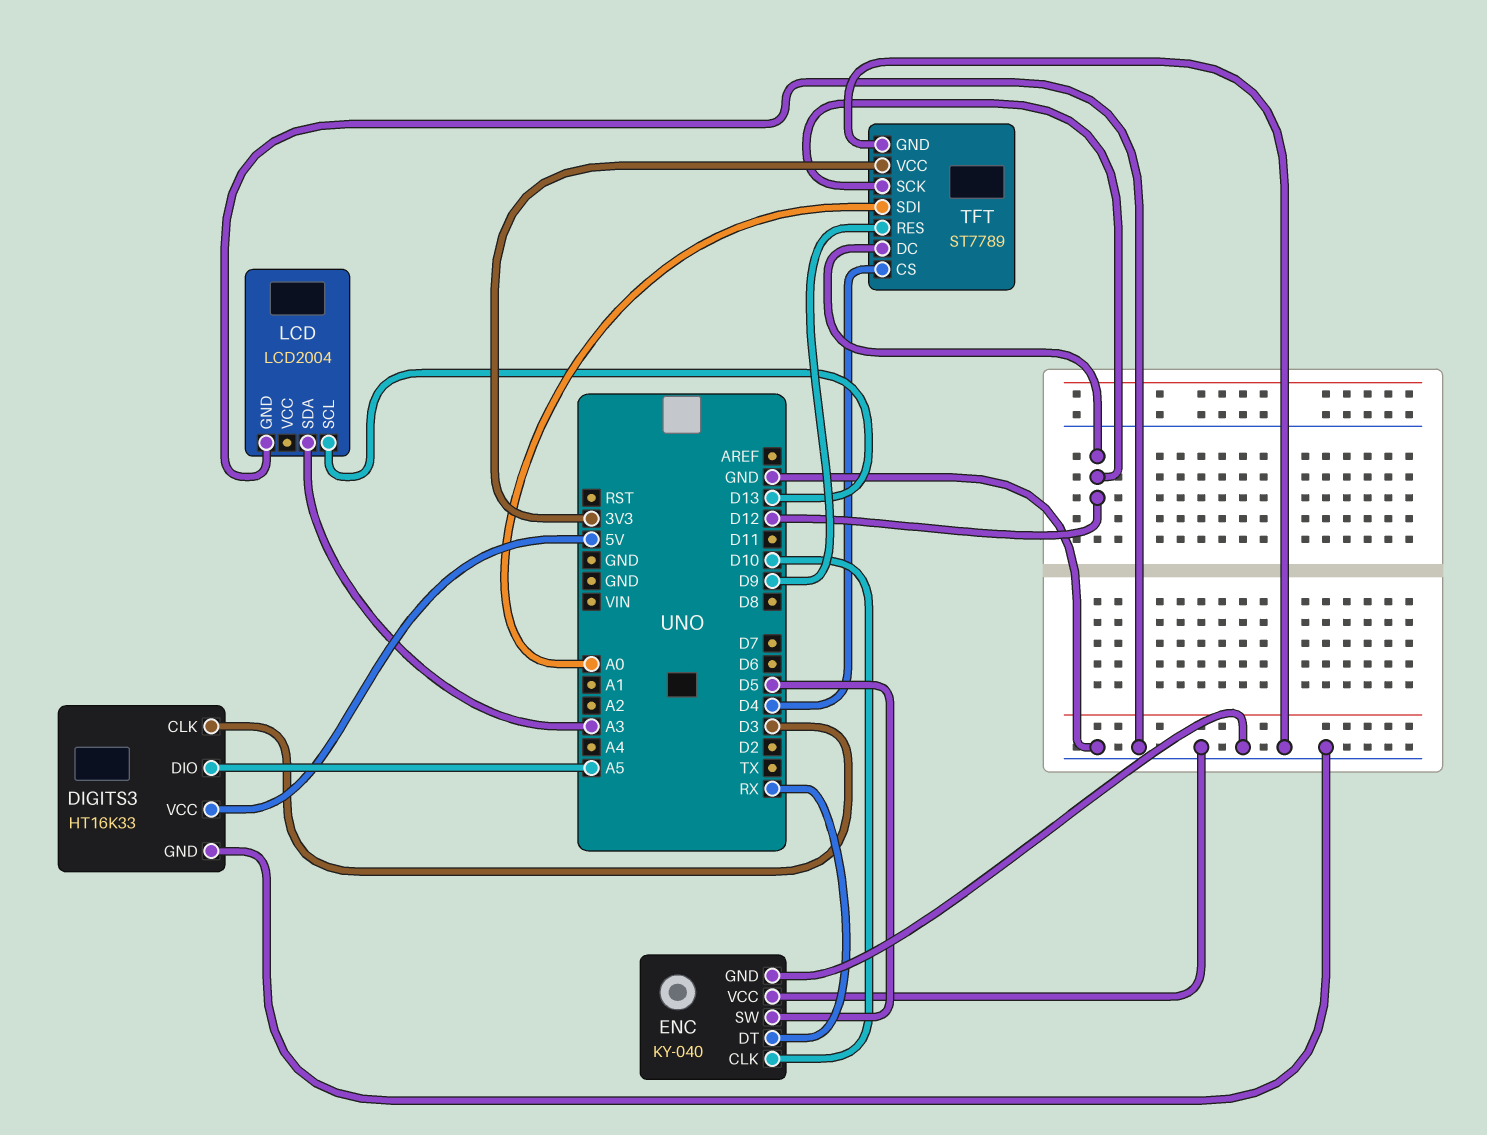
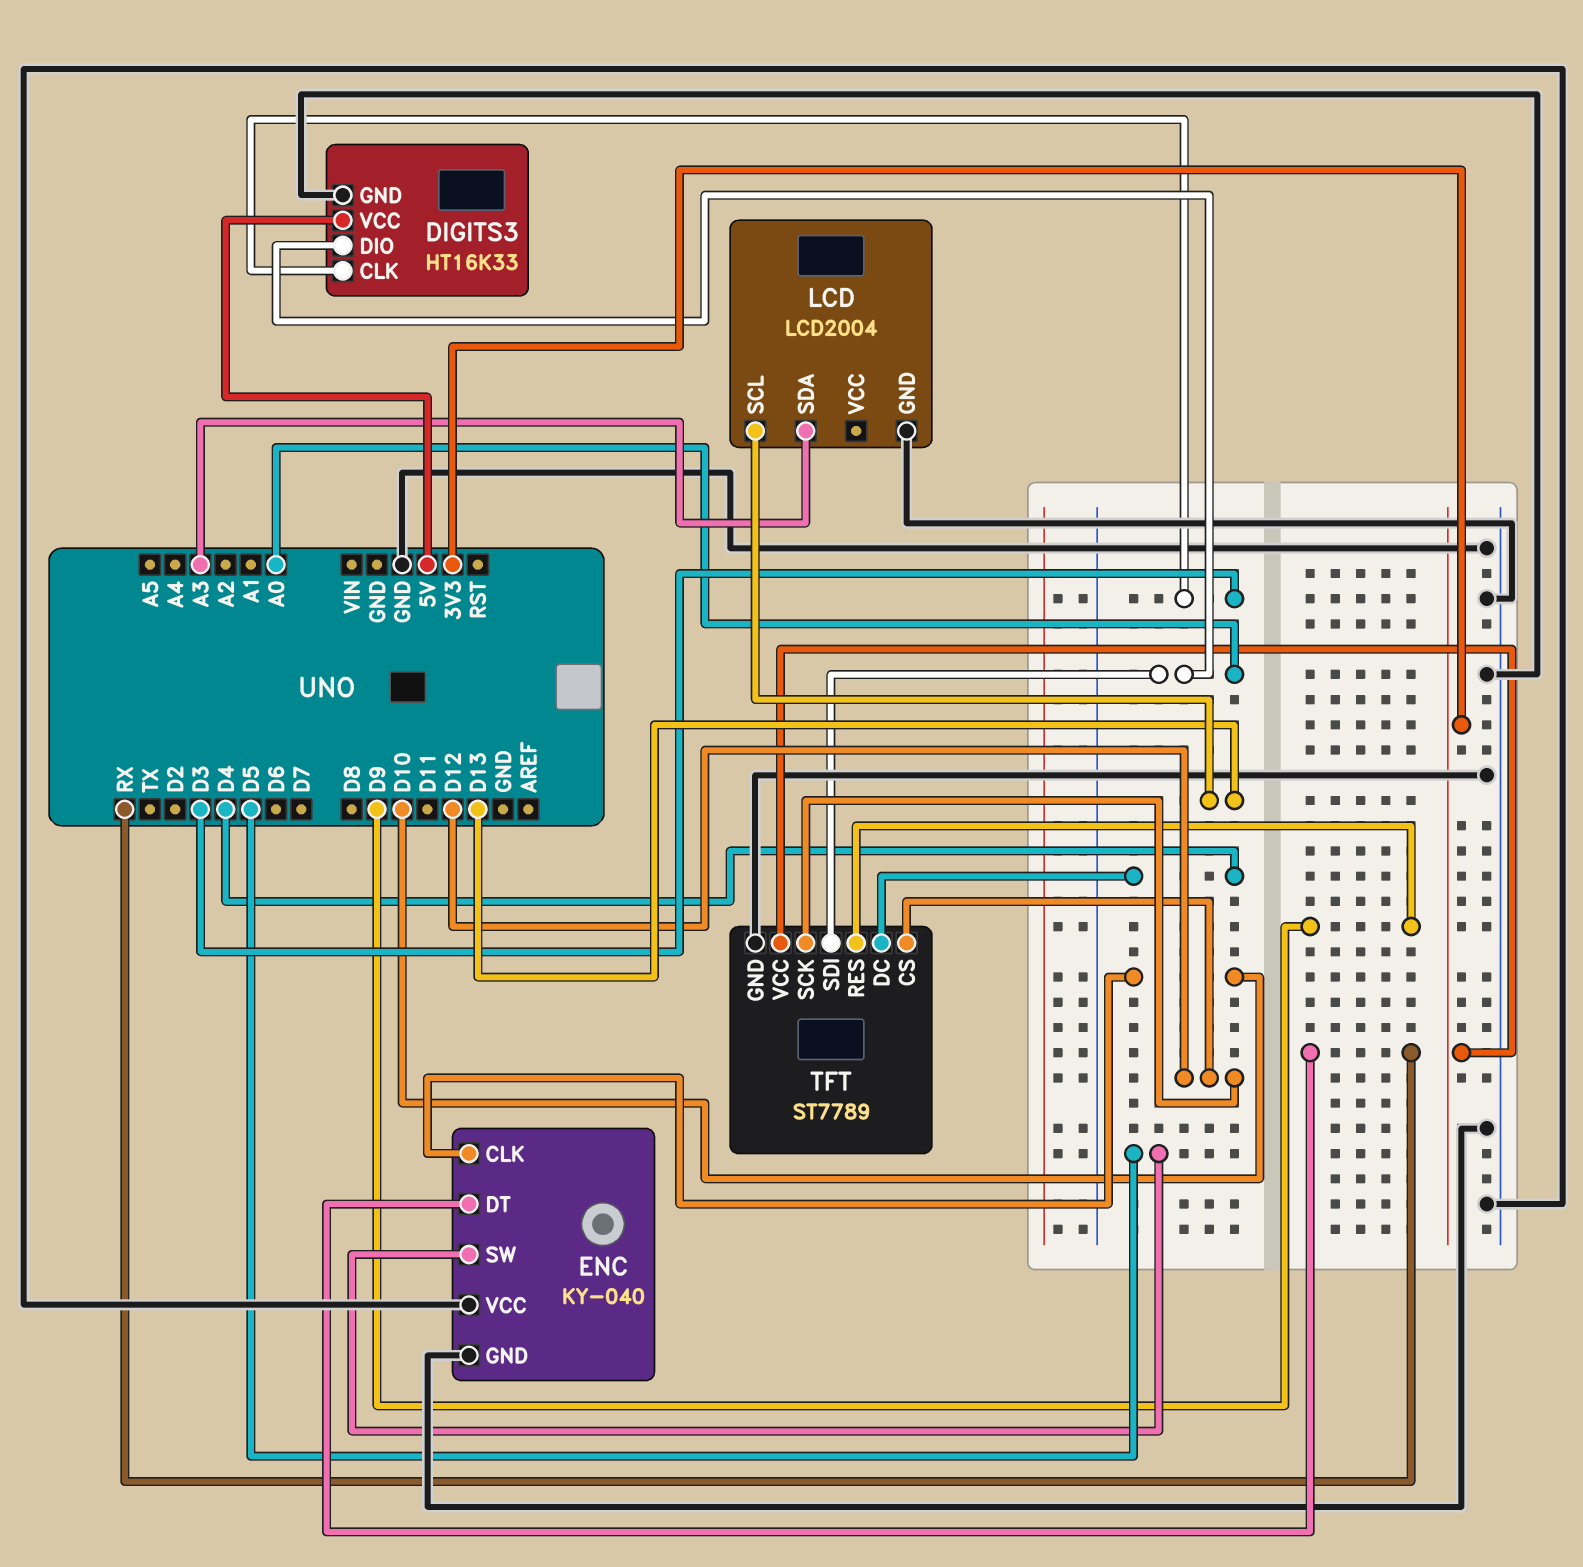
DIGITS3 pin DIO: A5 -> A0
TFT pin CS: D4 -> D12
TFT pin DC: D12 -> D4

